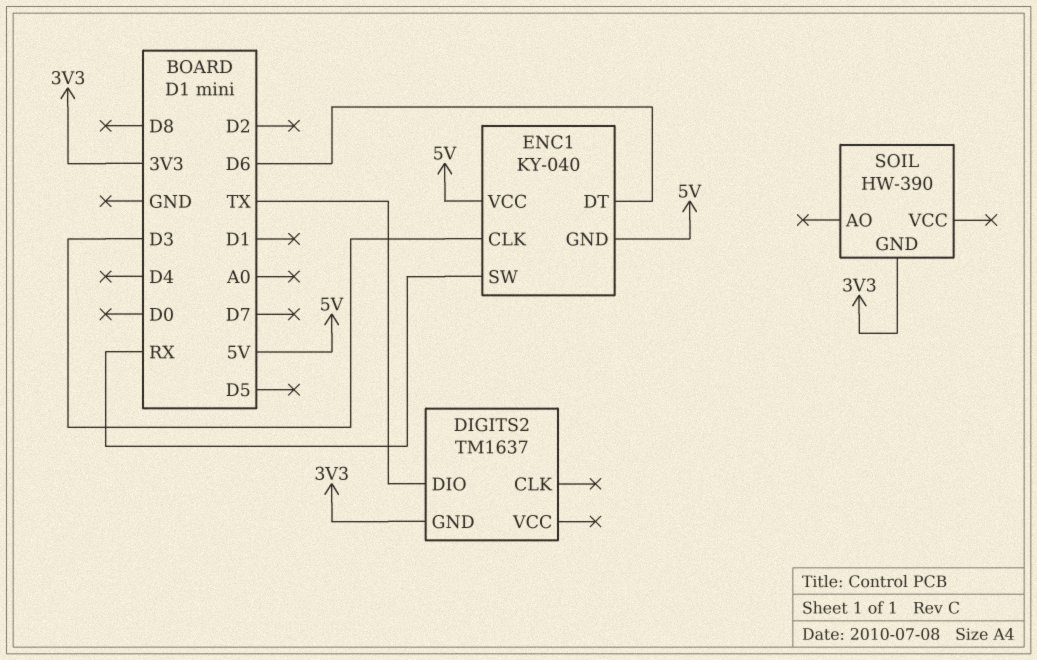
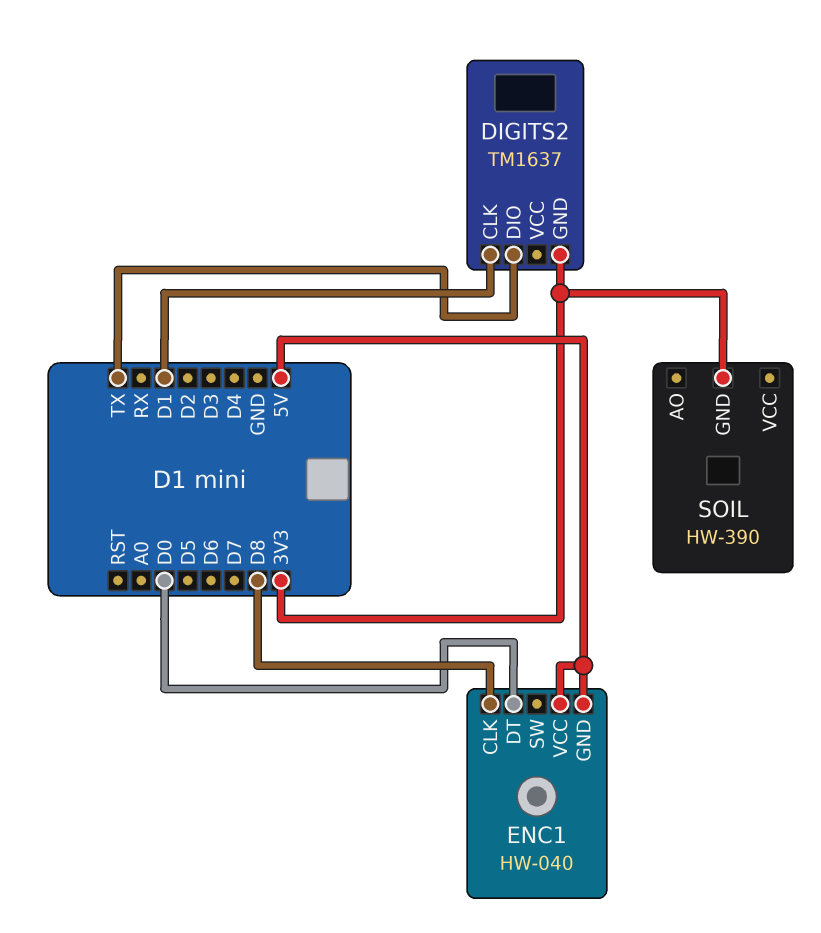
DIGITS2 pin CLK: none -> D1
ENC1: KY-040 -> HW-040
ENC1 pin CLK: D3 -> D8
ENC1 pin DT: D6 -> D0
ENC1 pin SW: RX -> none

